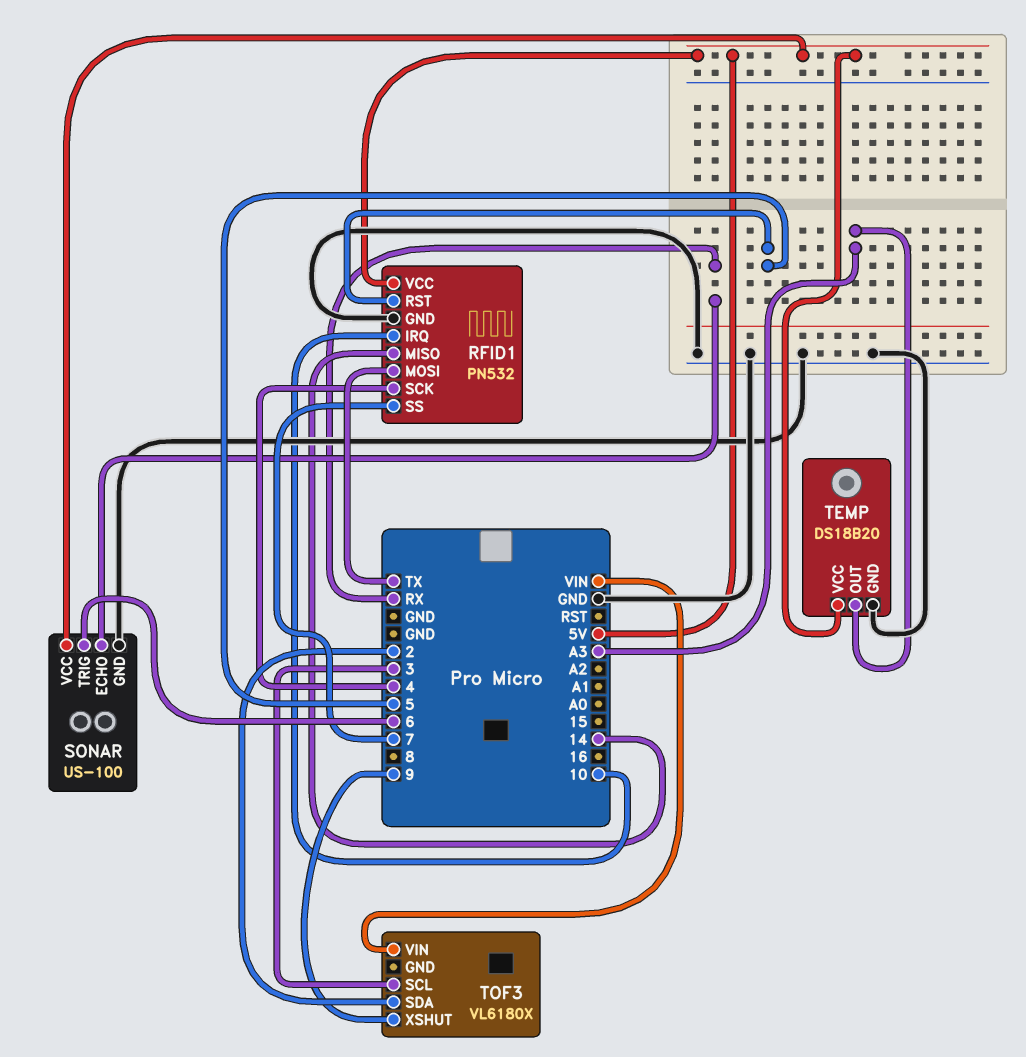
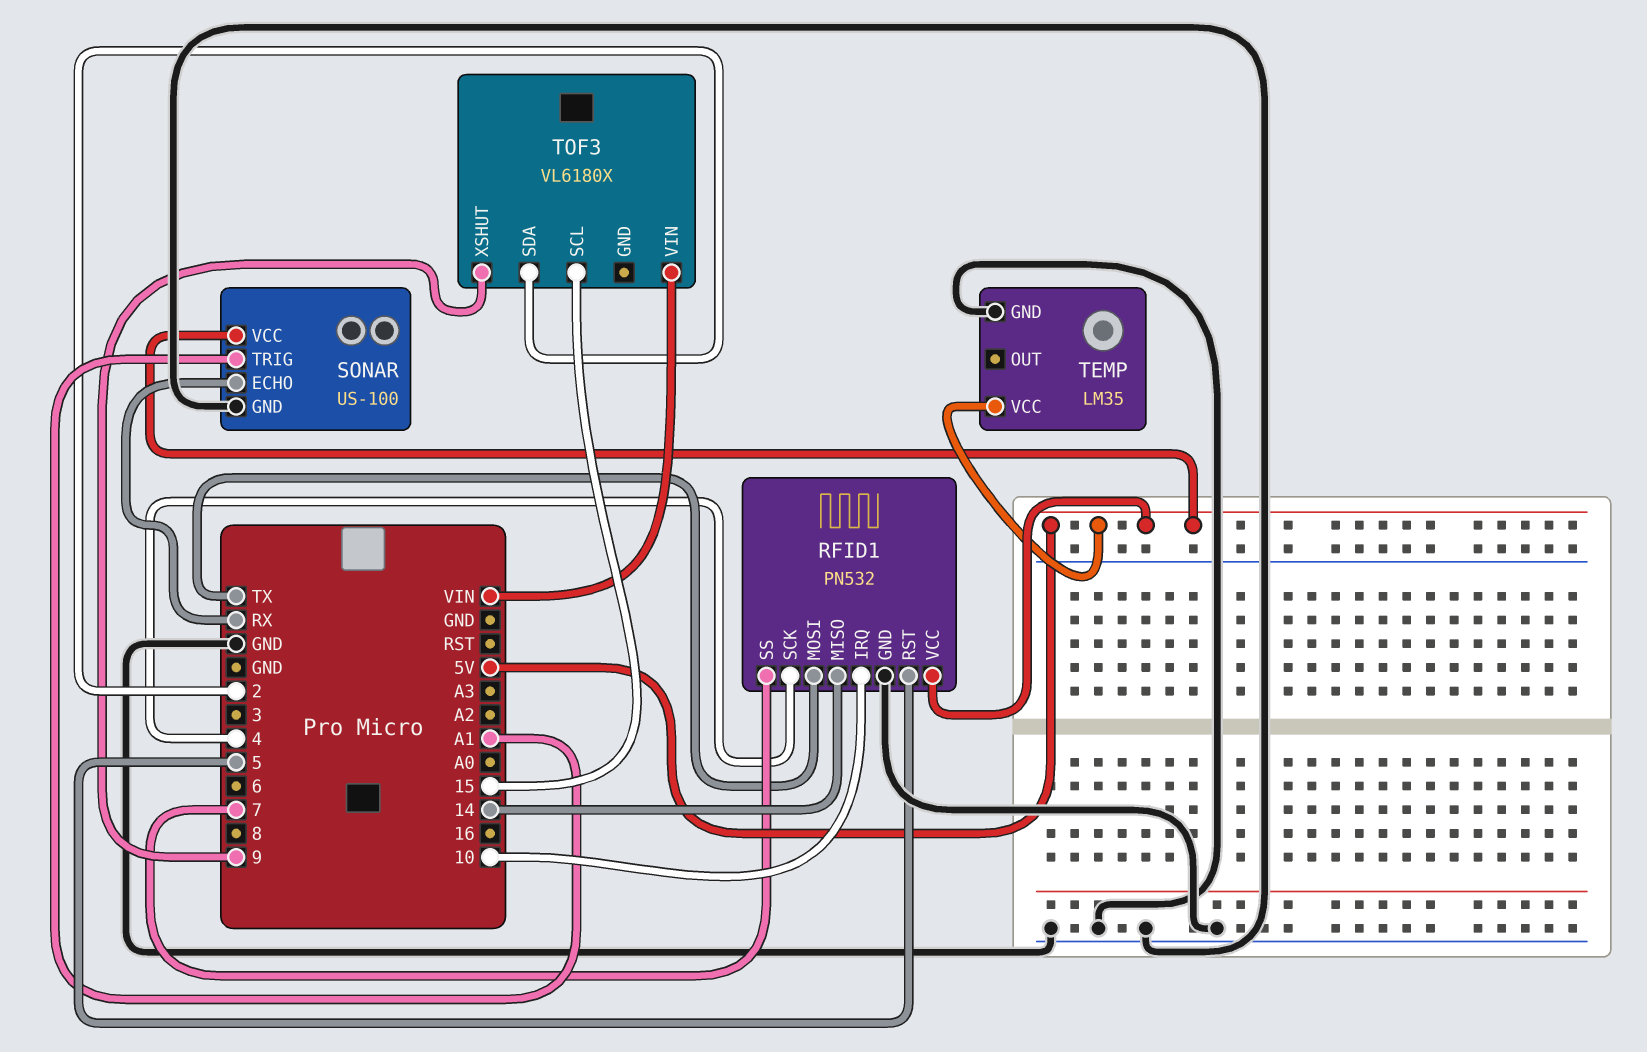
SONAR pin TRIG: 6 -> A1
TEMP: DS18B20 -> LM35
TEMP pin OUT: A3 -> none
TOF3 pin SCL: 3 -> 15

